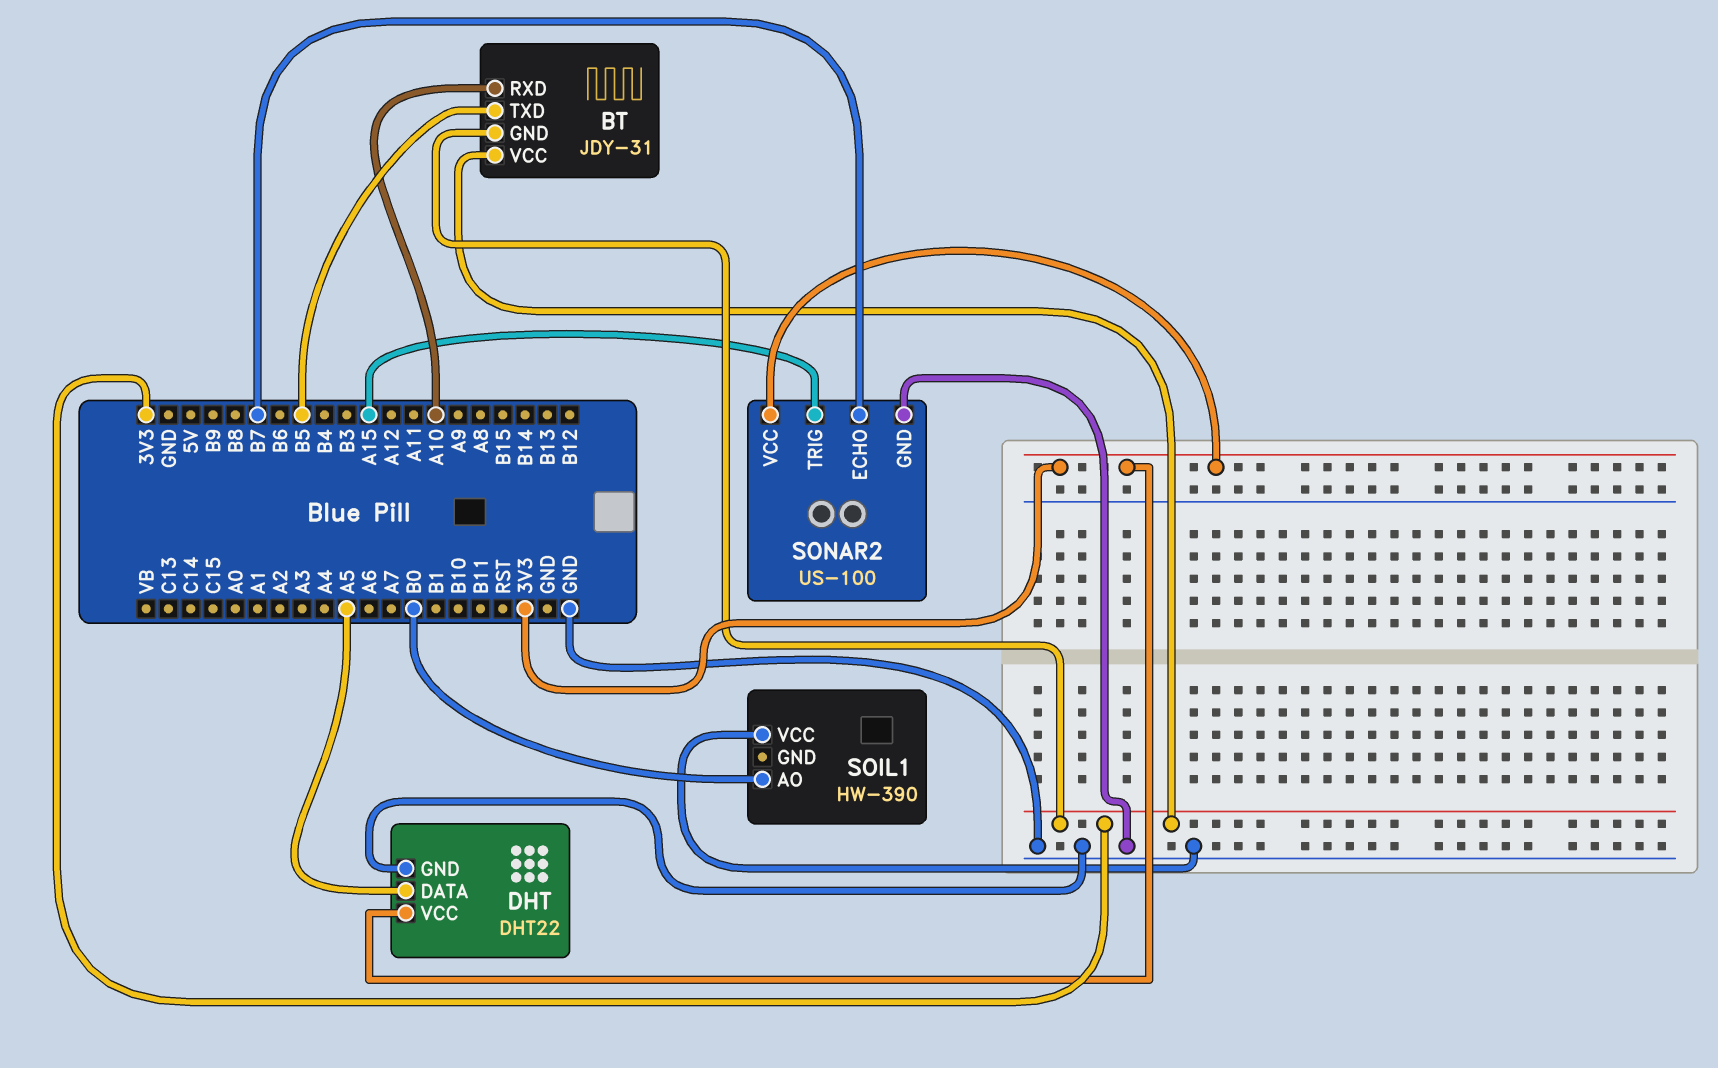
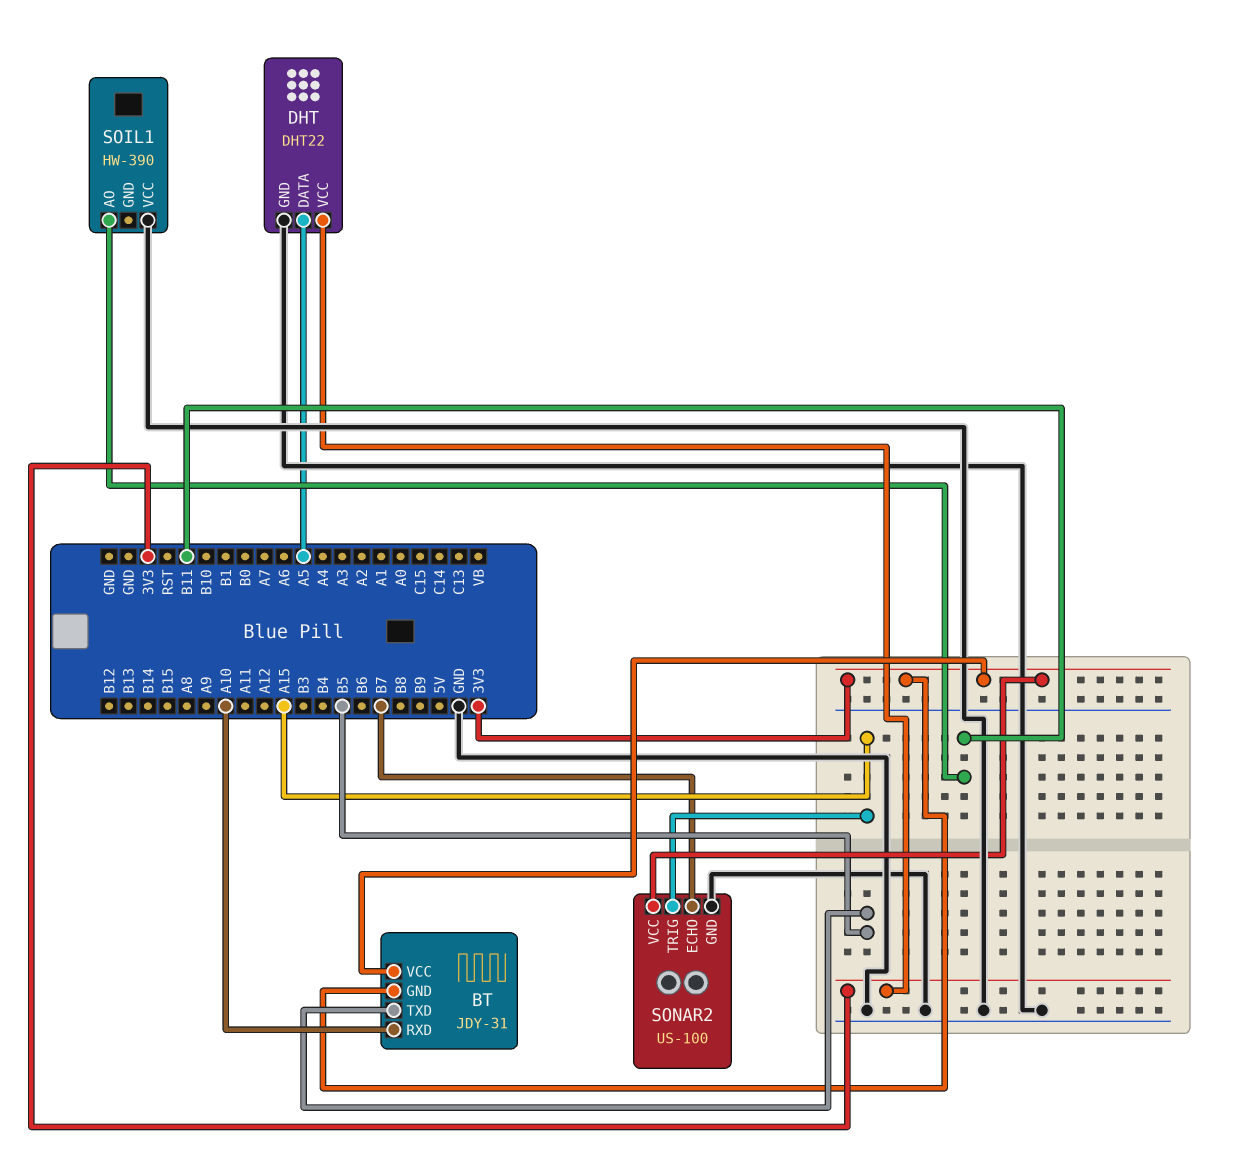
SOIL1 pin AO: B0 -> B11

